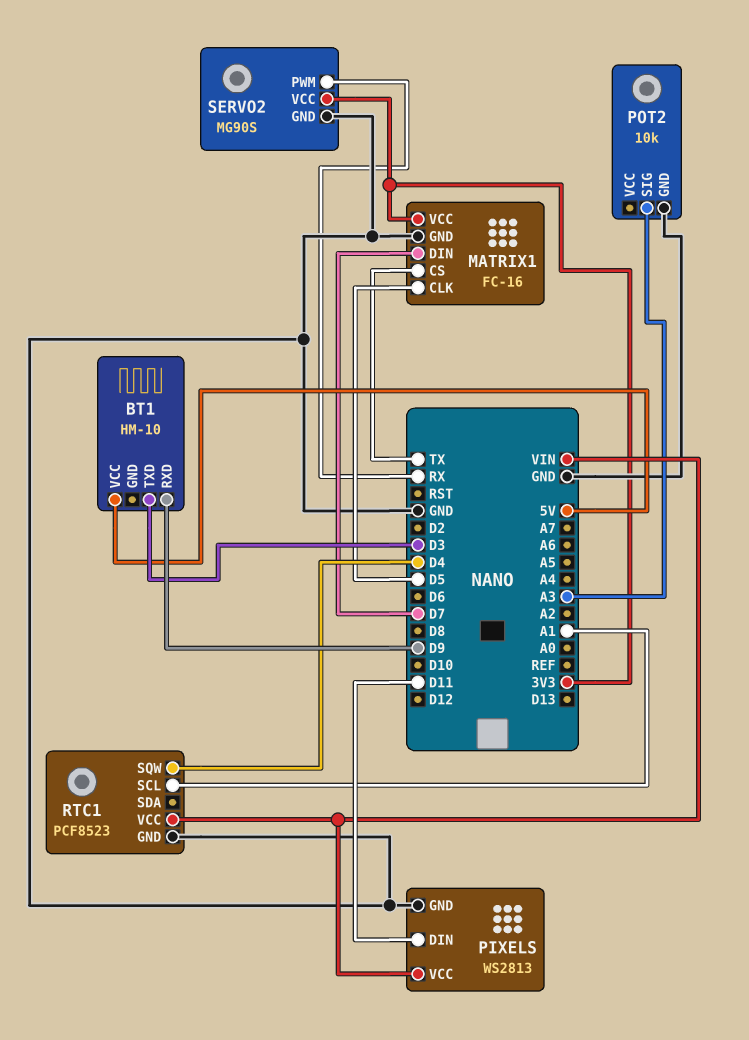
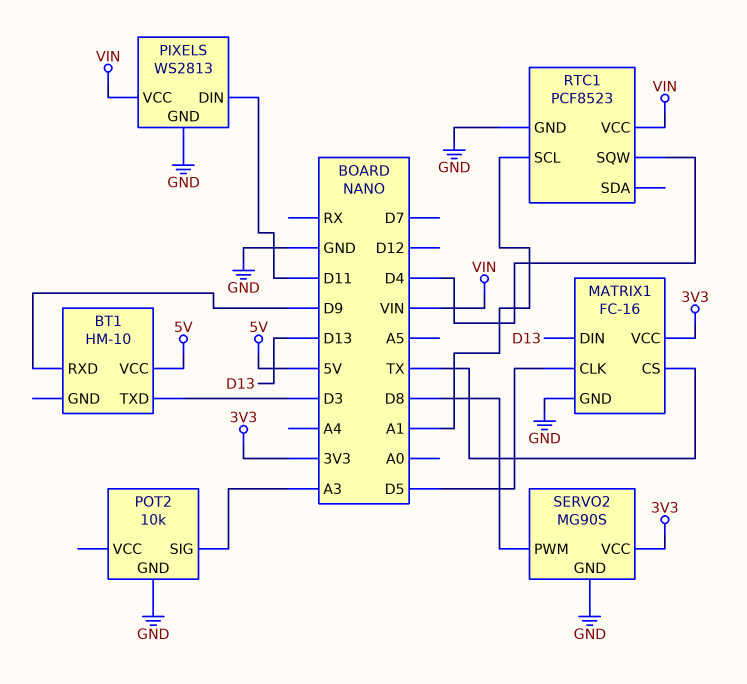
MATRIX1 pin DIN: D7 -> D13
SERVO2 pin PWM: RX -> D8

